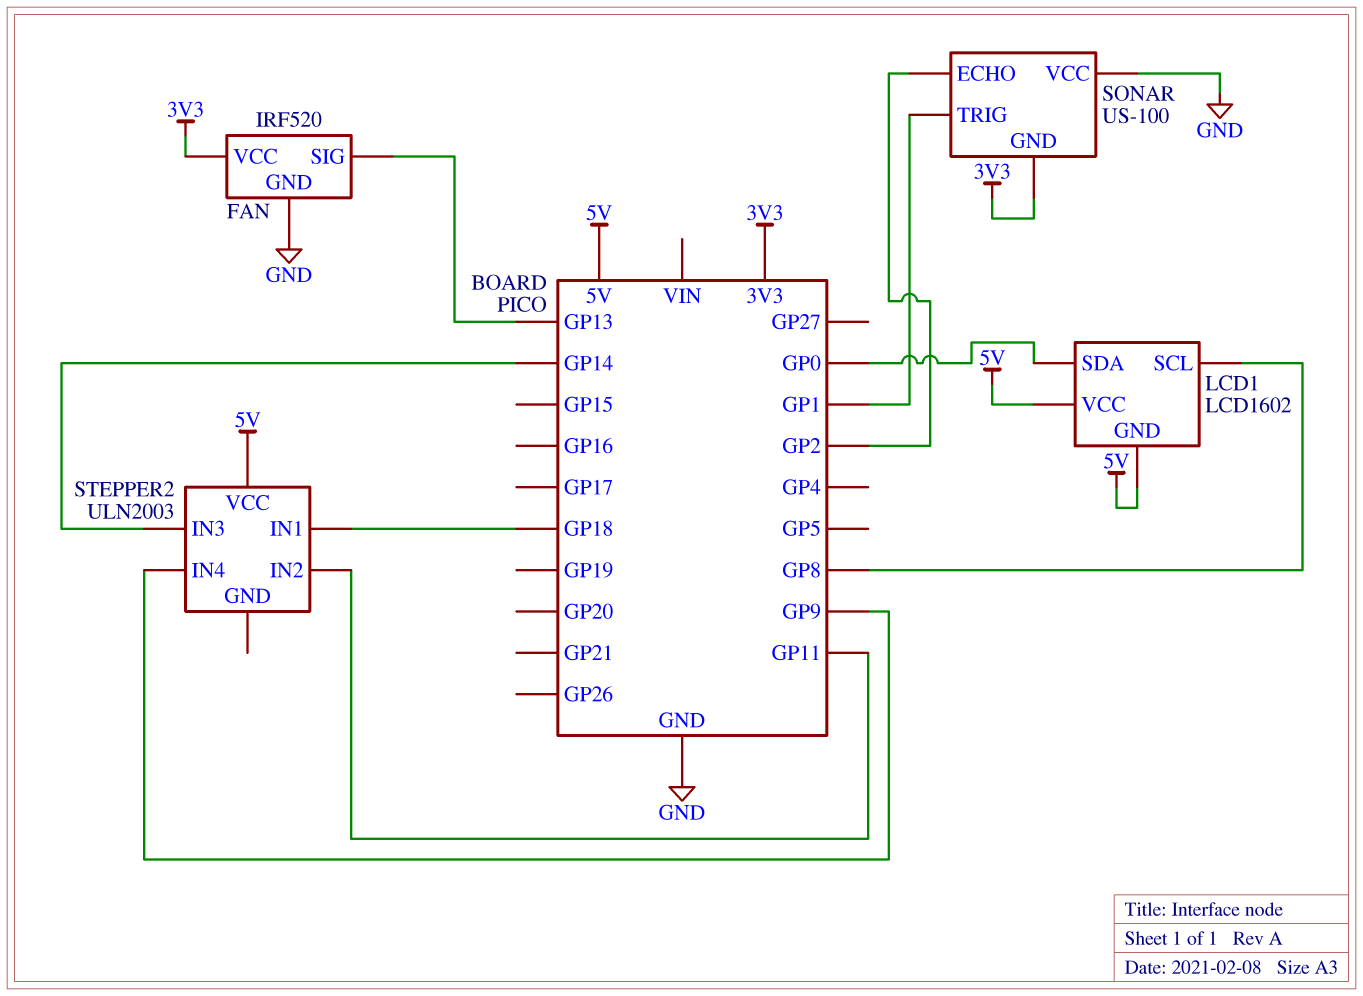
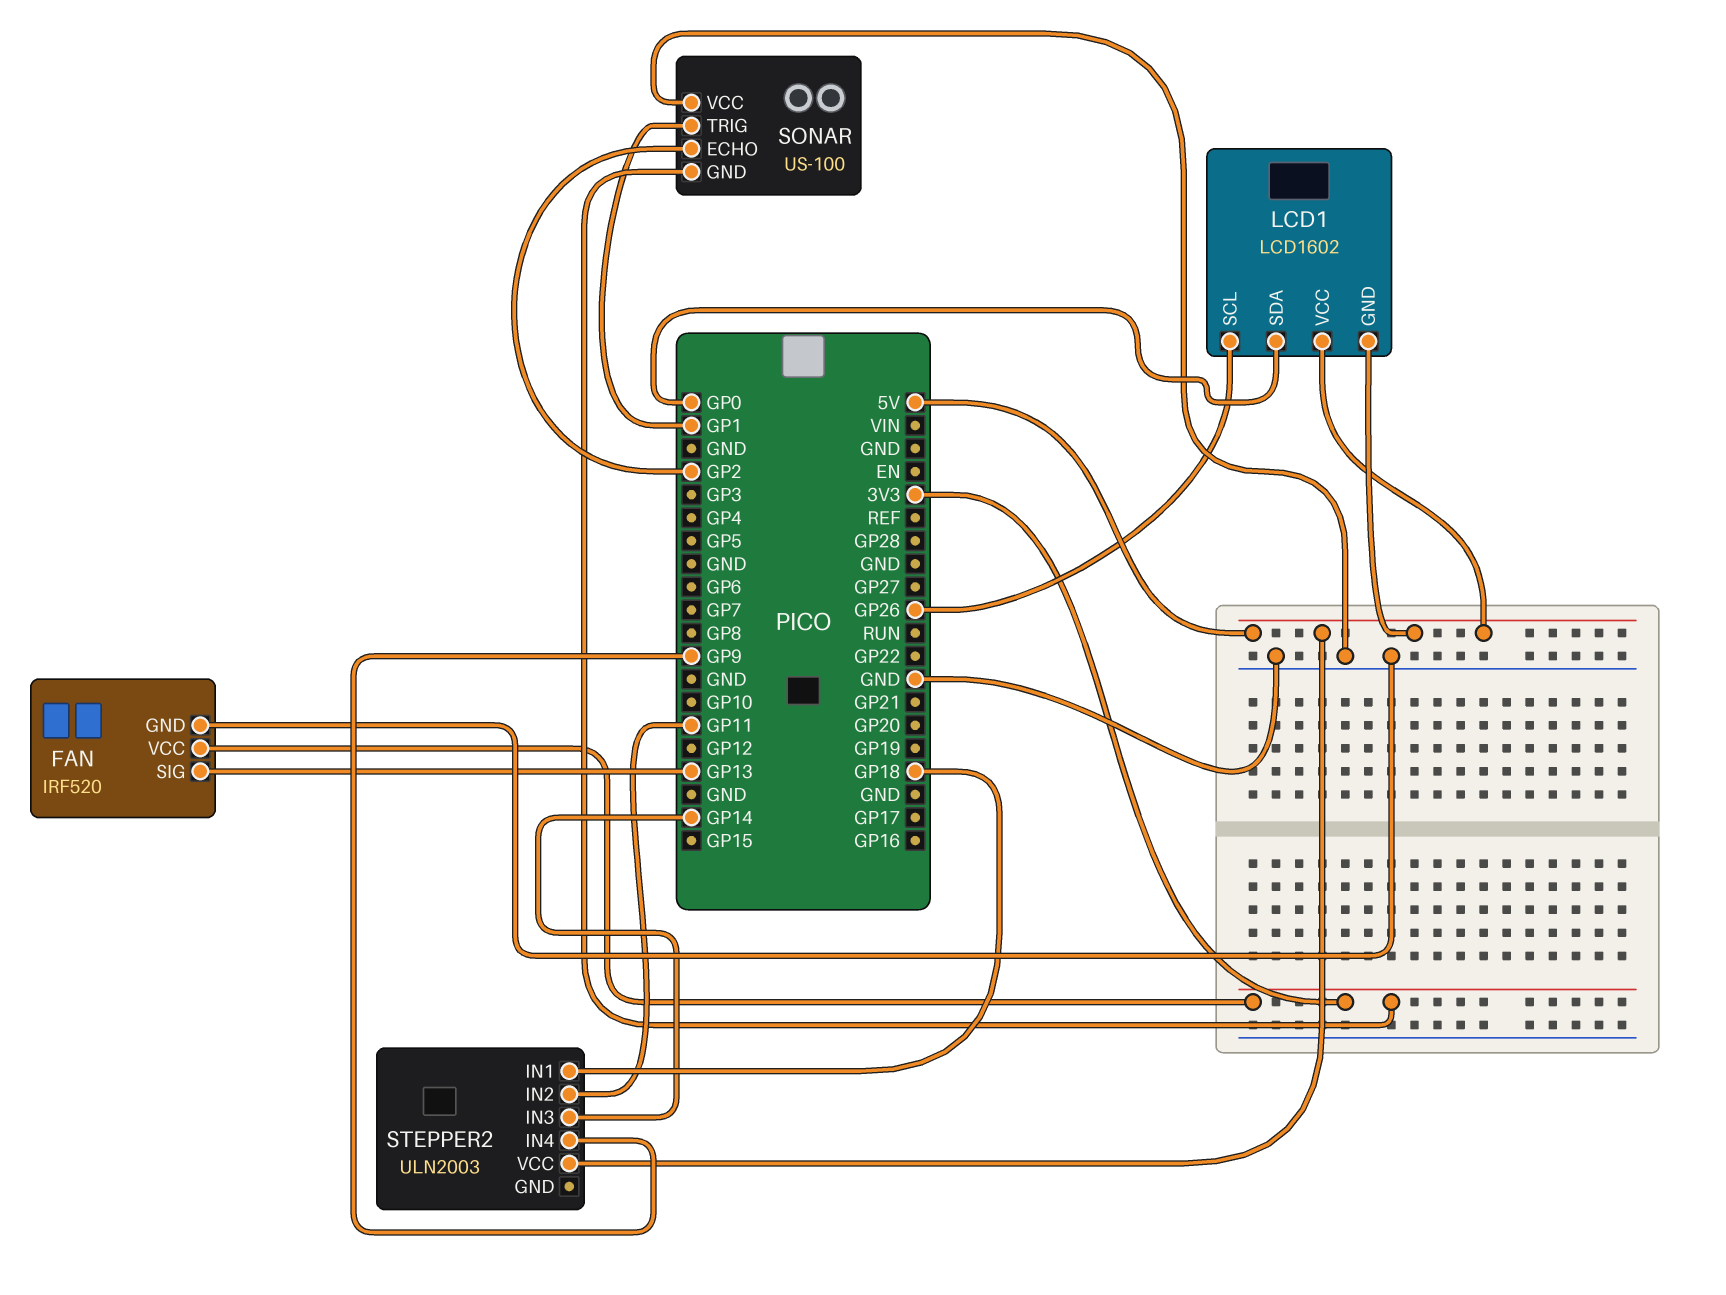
LCD1 pin SCL: GP8 -> GP26

